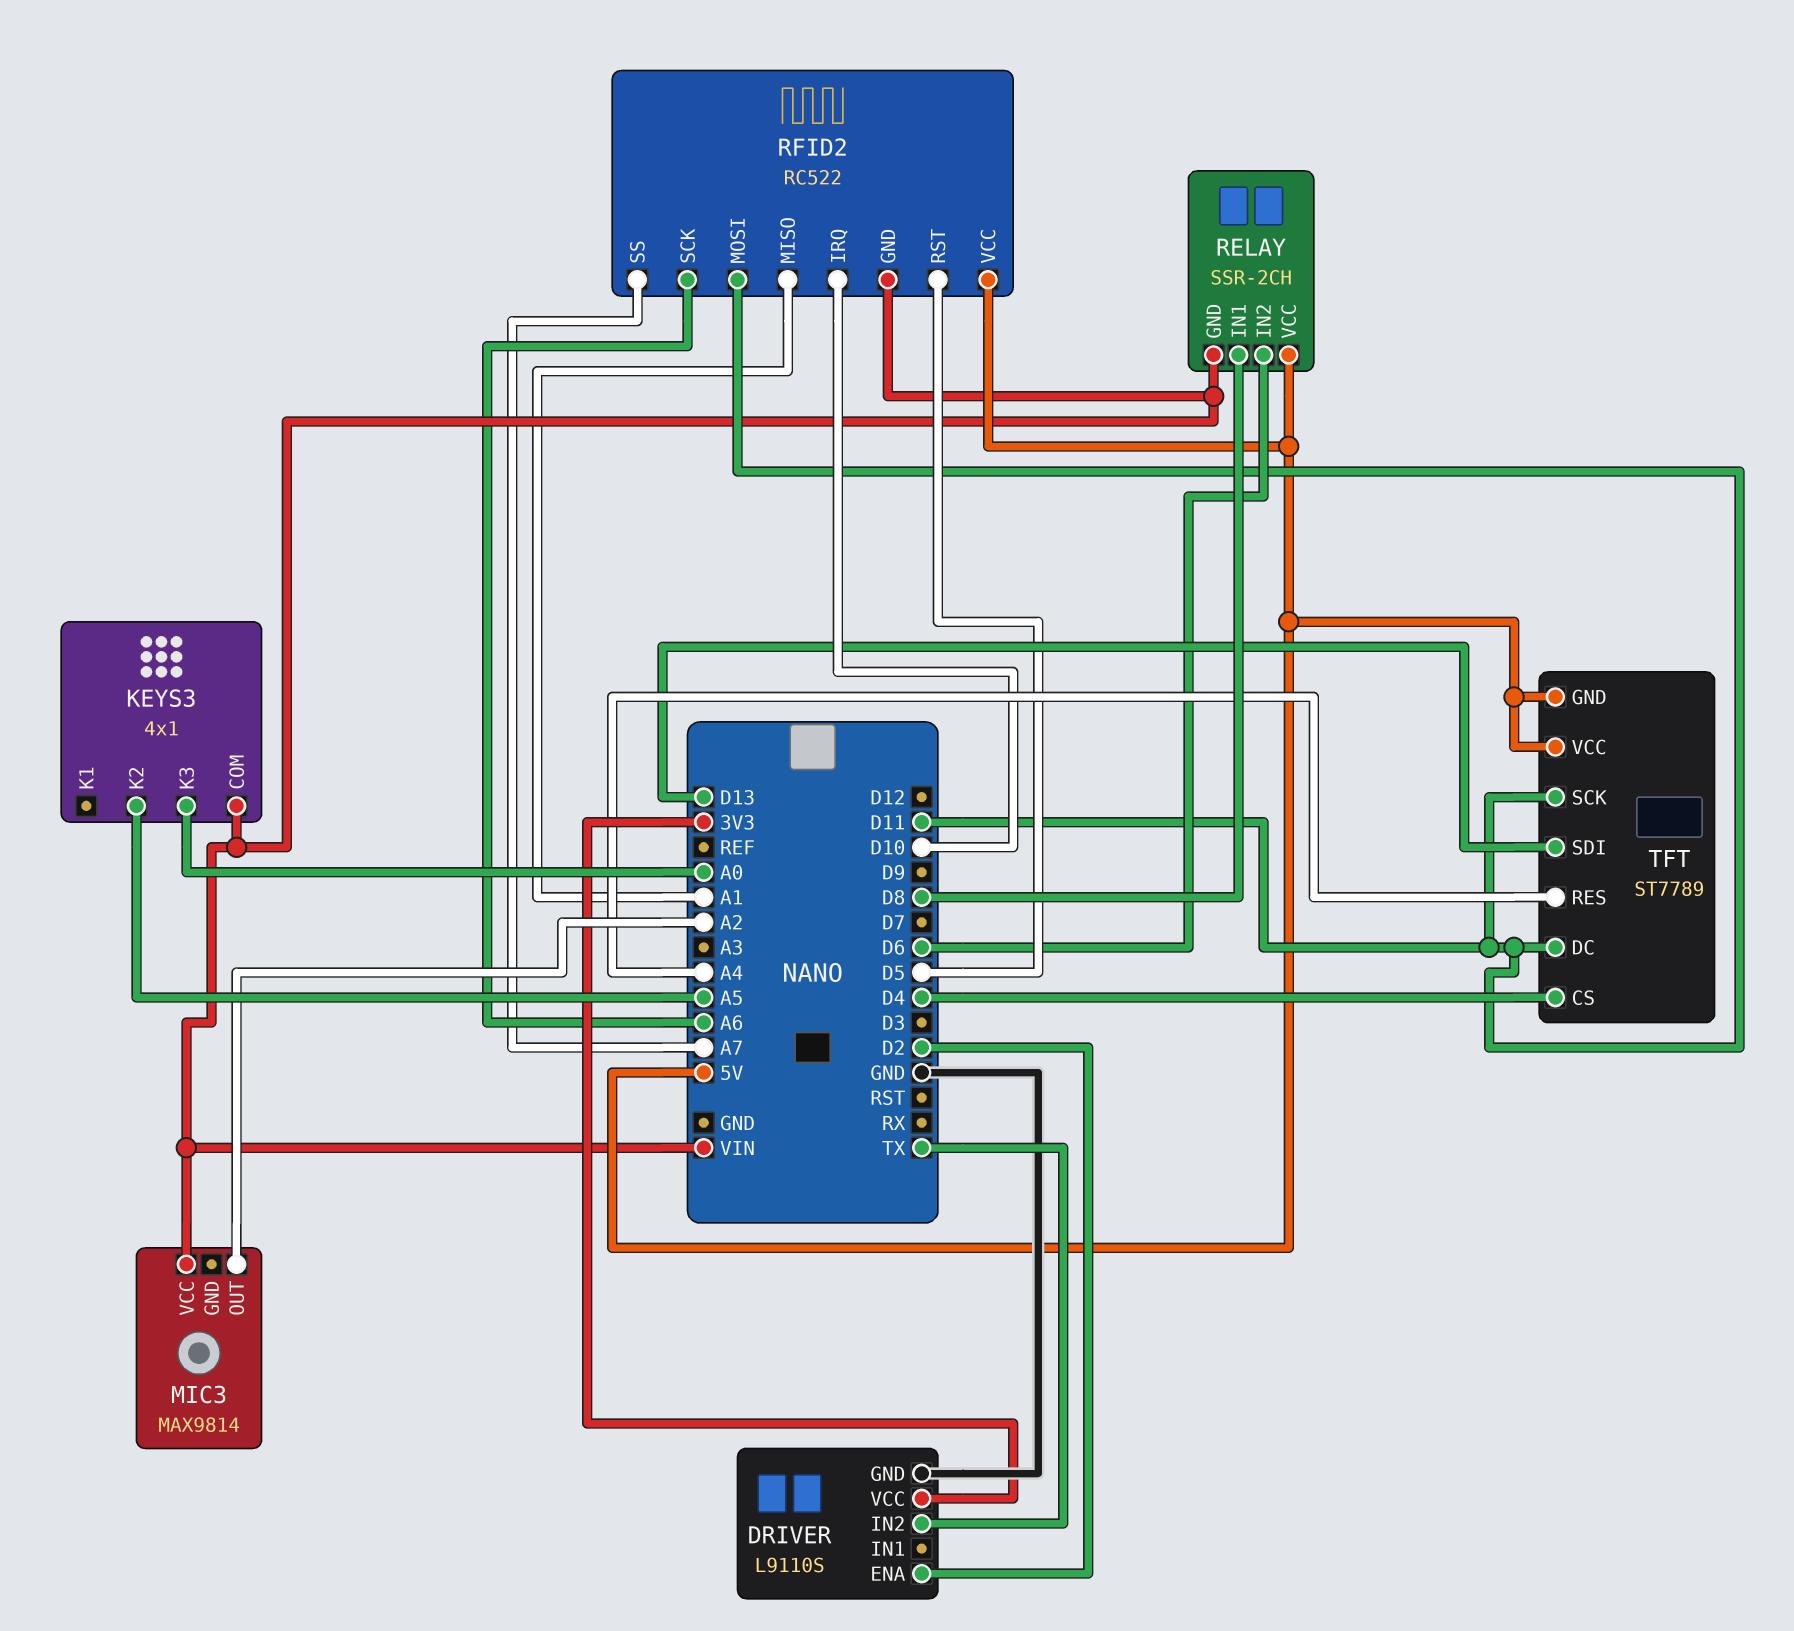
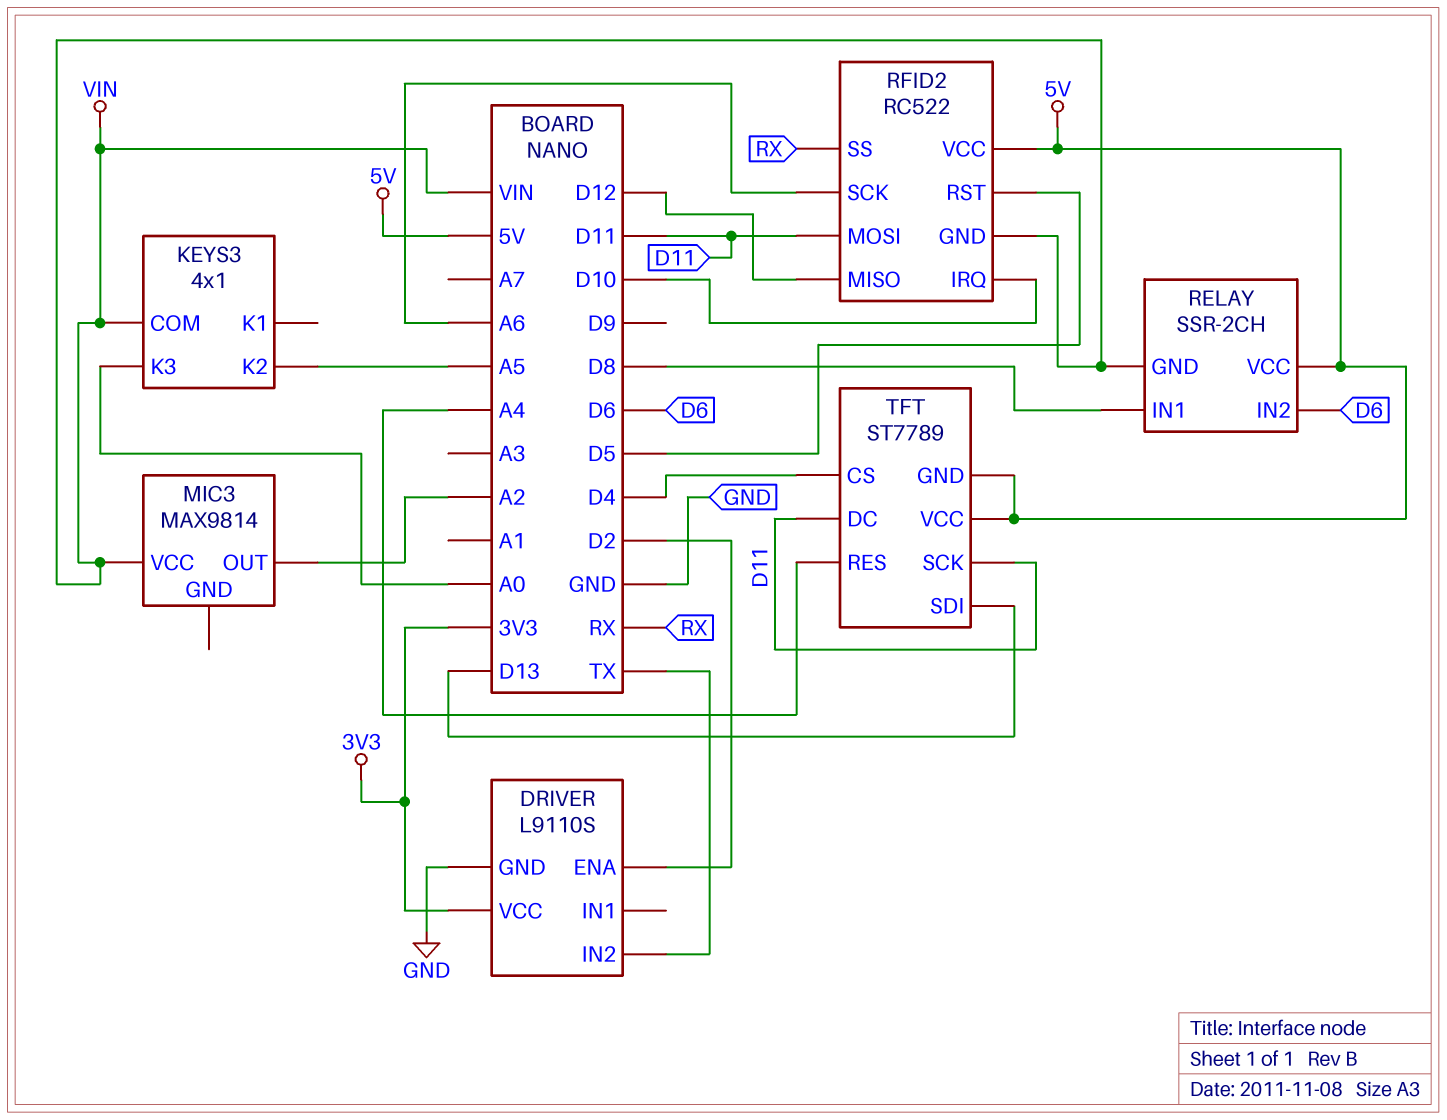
RFID2 pin MISO: A1 -> D12
RFID2 pin SS: A7 -> RX

